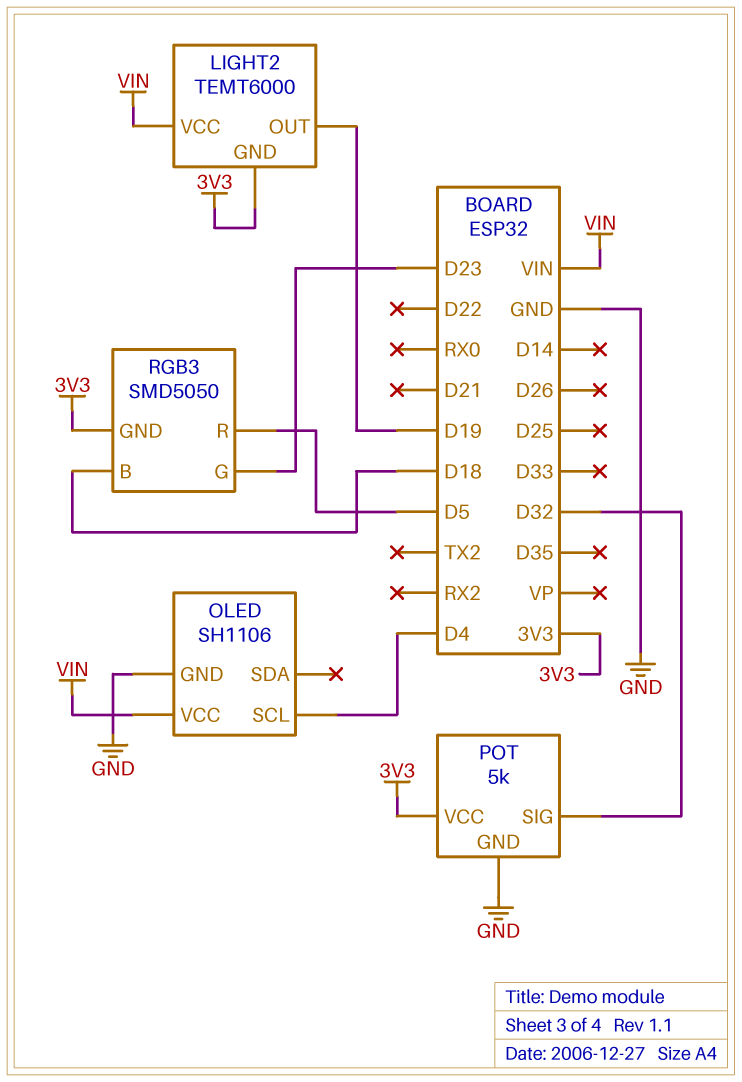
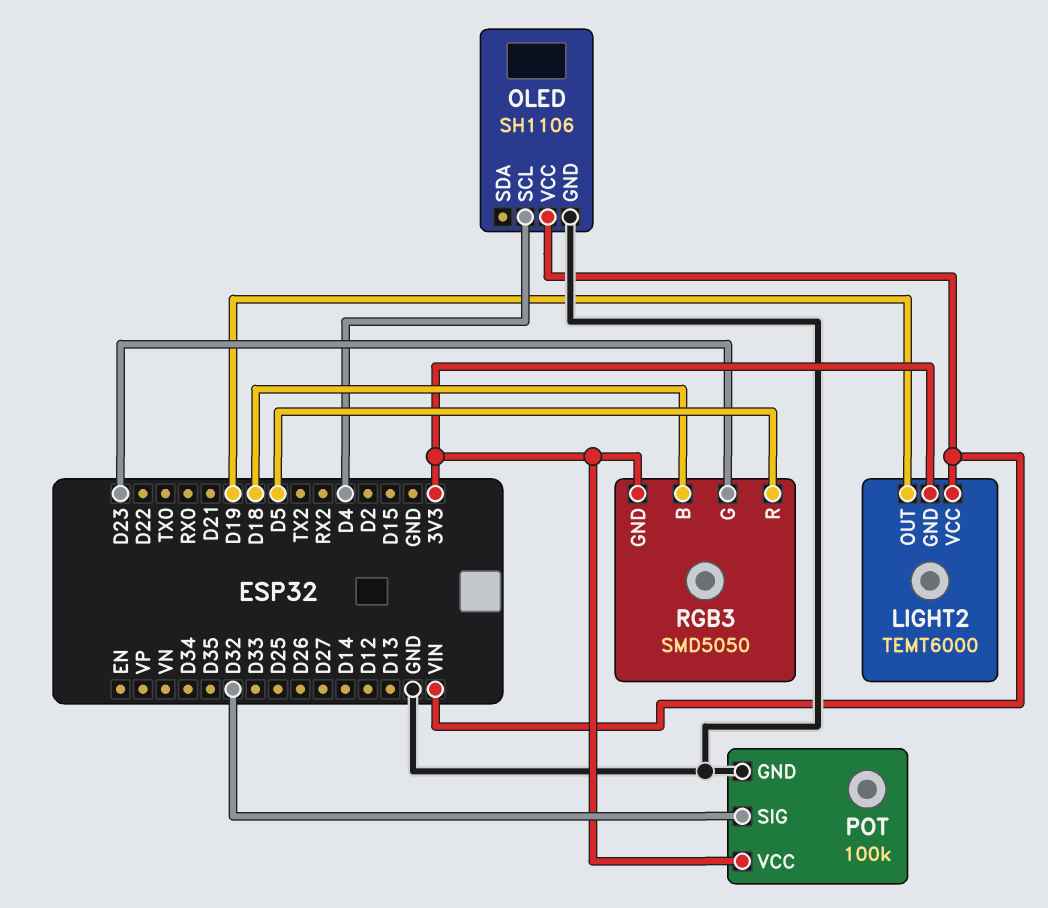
POT: 5k -> 100k

